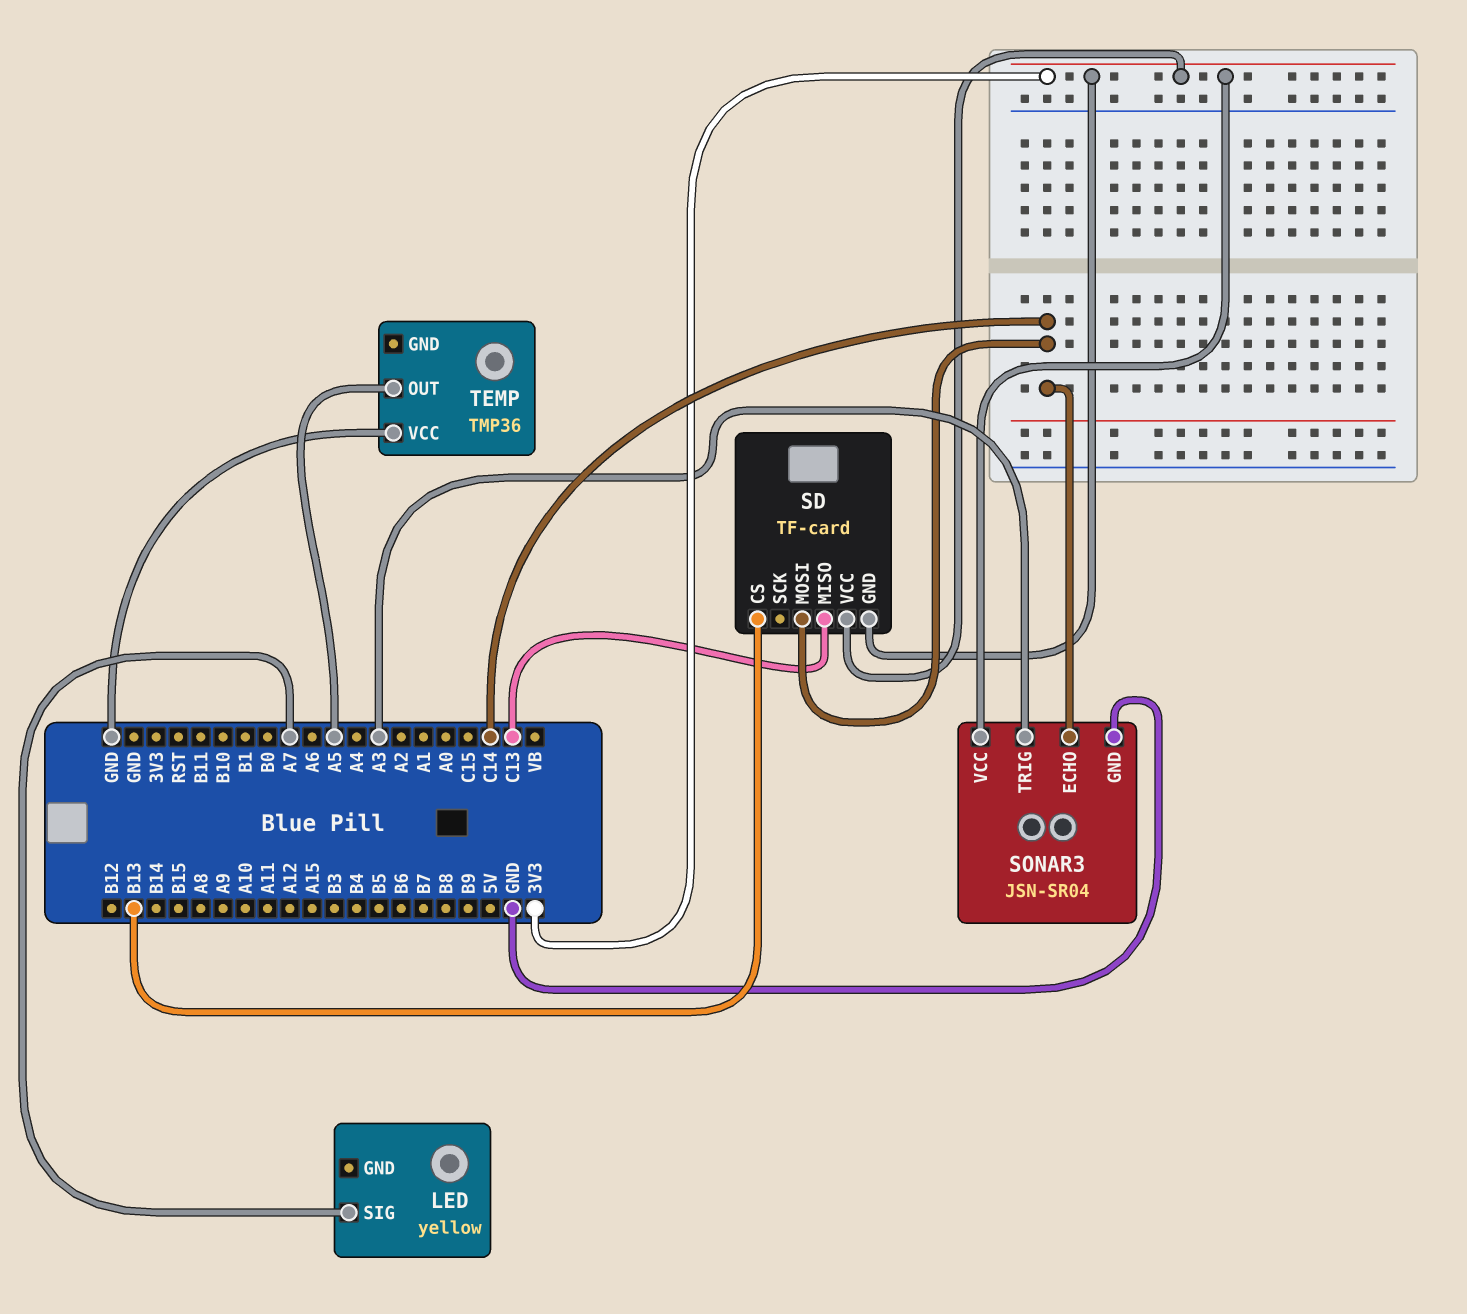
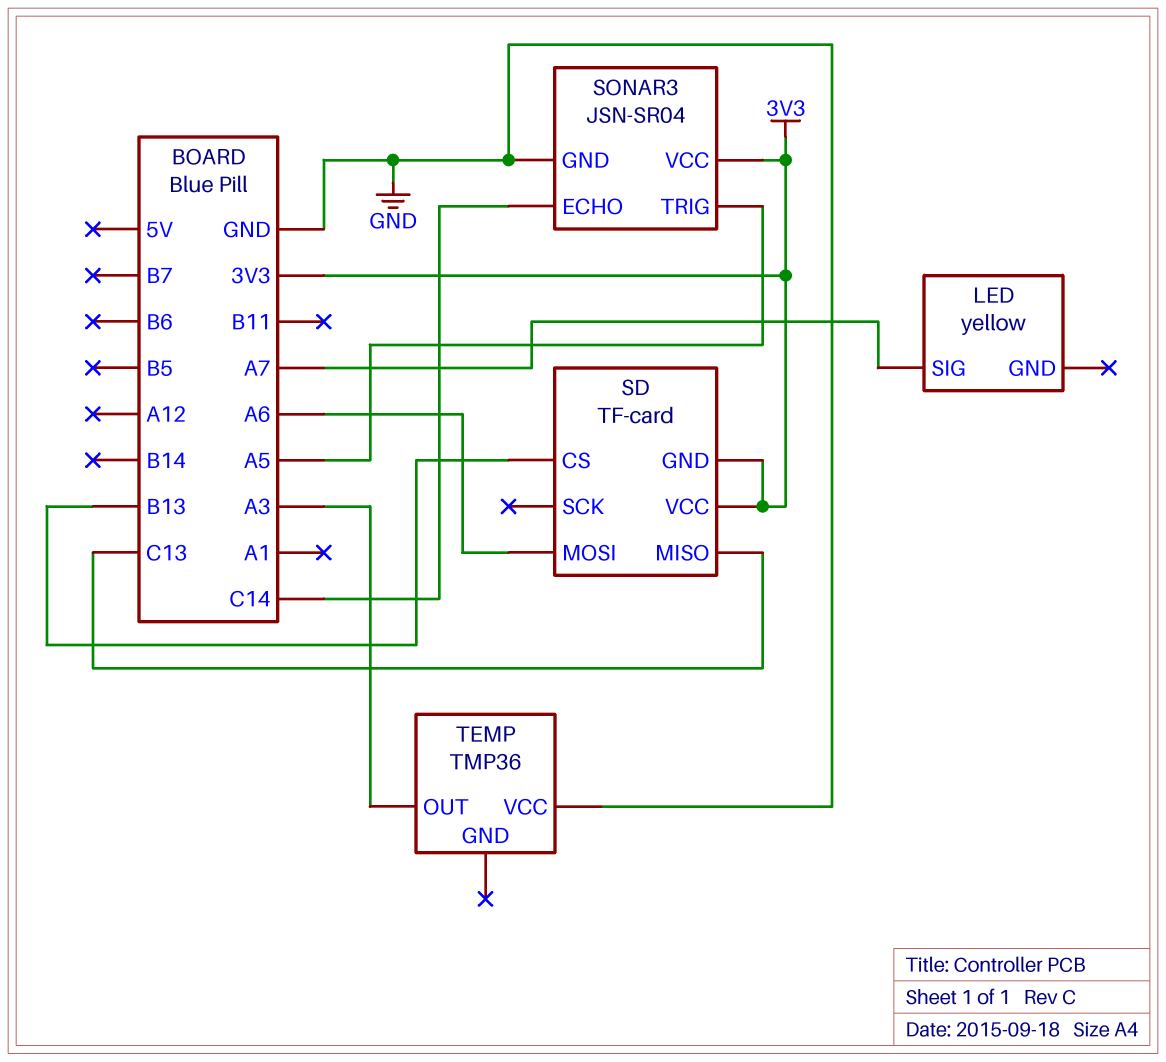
SD pin MOSI: C14 -> A6
SONAR3 pin TRIG: A3 -> A5
TEMP pin OUT: A5 -> A3

